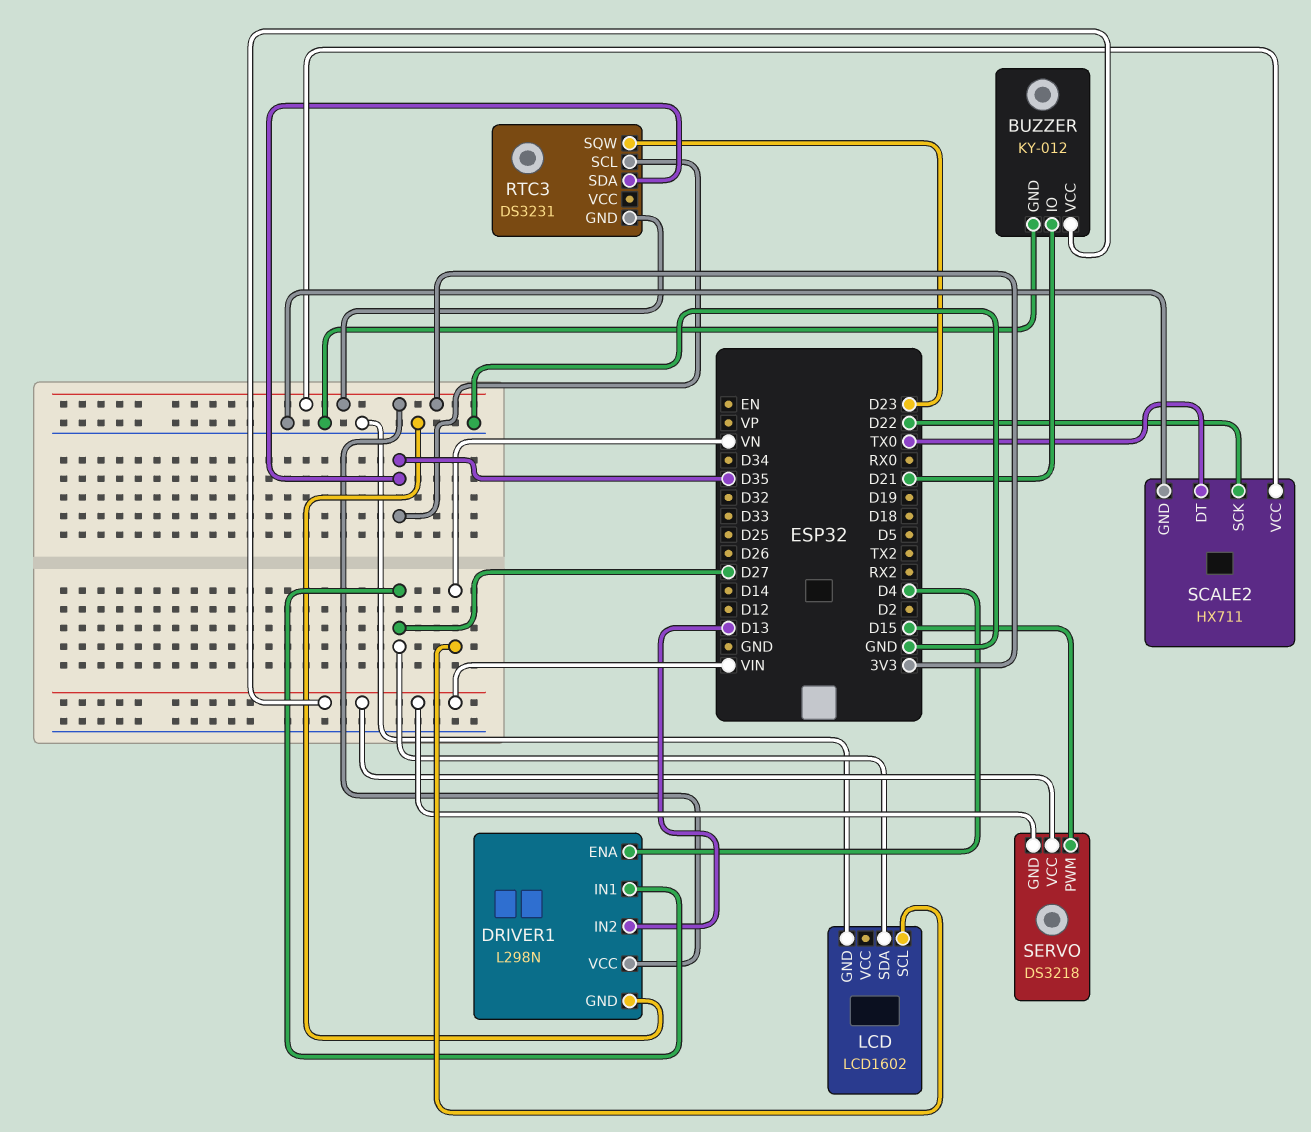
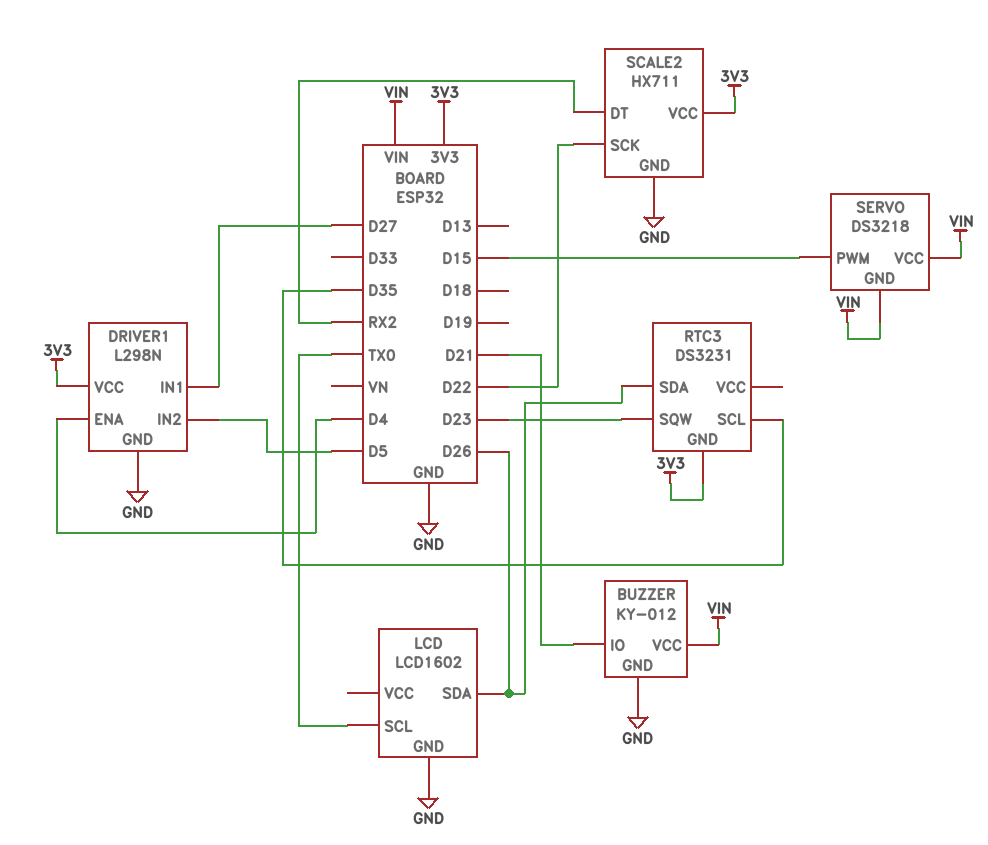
DRIVER1 pin IN2: D13 -> D5
LCD pin SCL: VN -> TX0
LCD pin SDA: D27 -> D26
RTC3 pin SDA: D35 -> D26
SCALE2 pin DT: TX0 -> RX2

